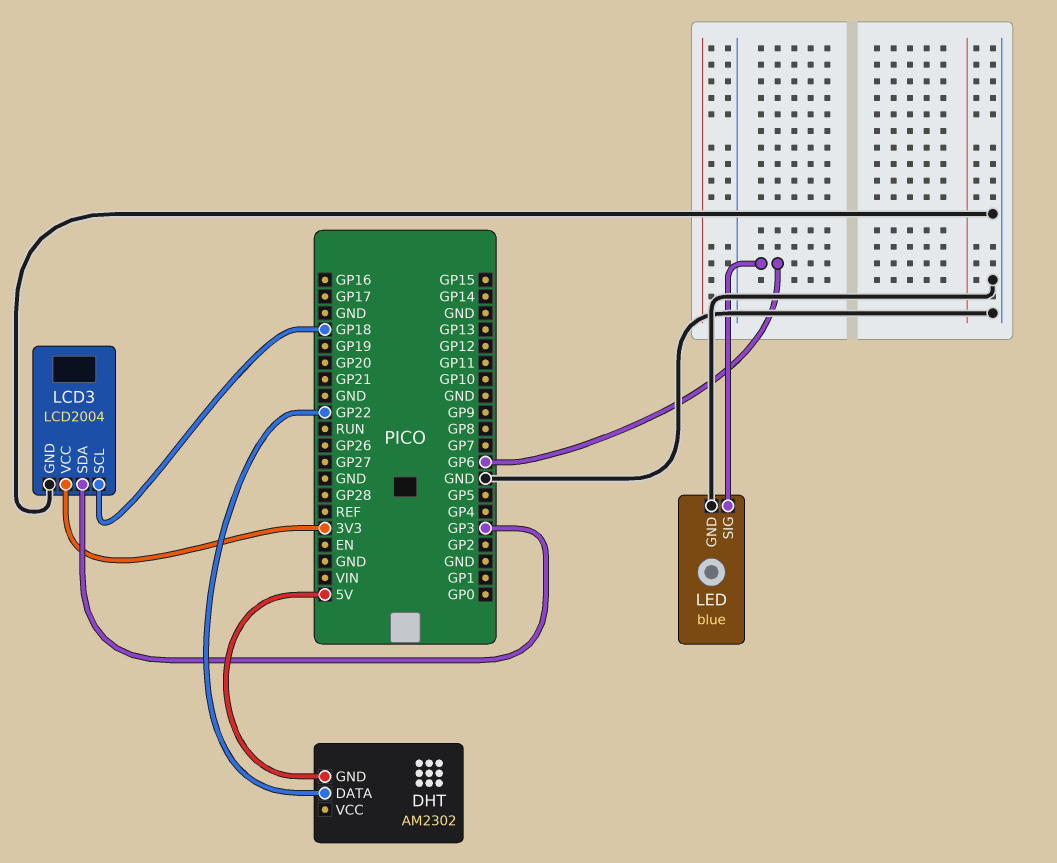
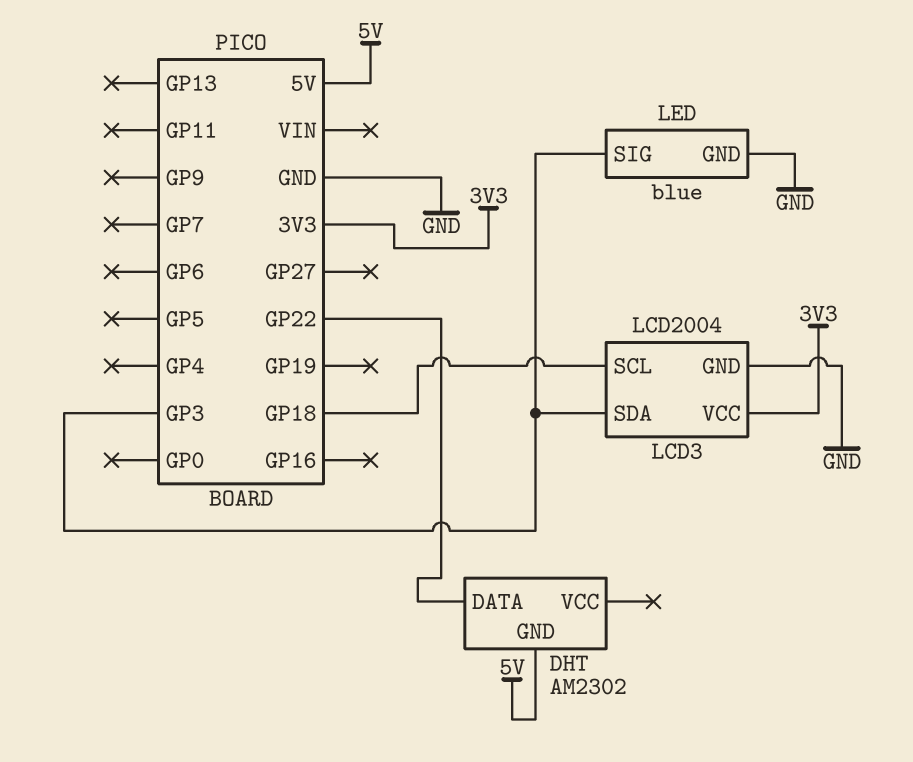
LED pin SIG: GP6 -> GP3

